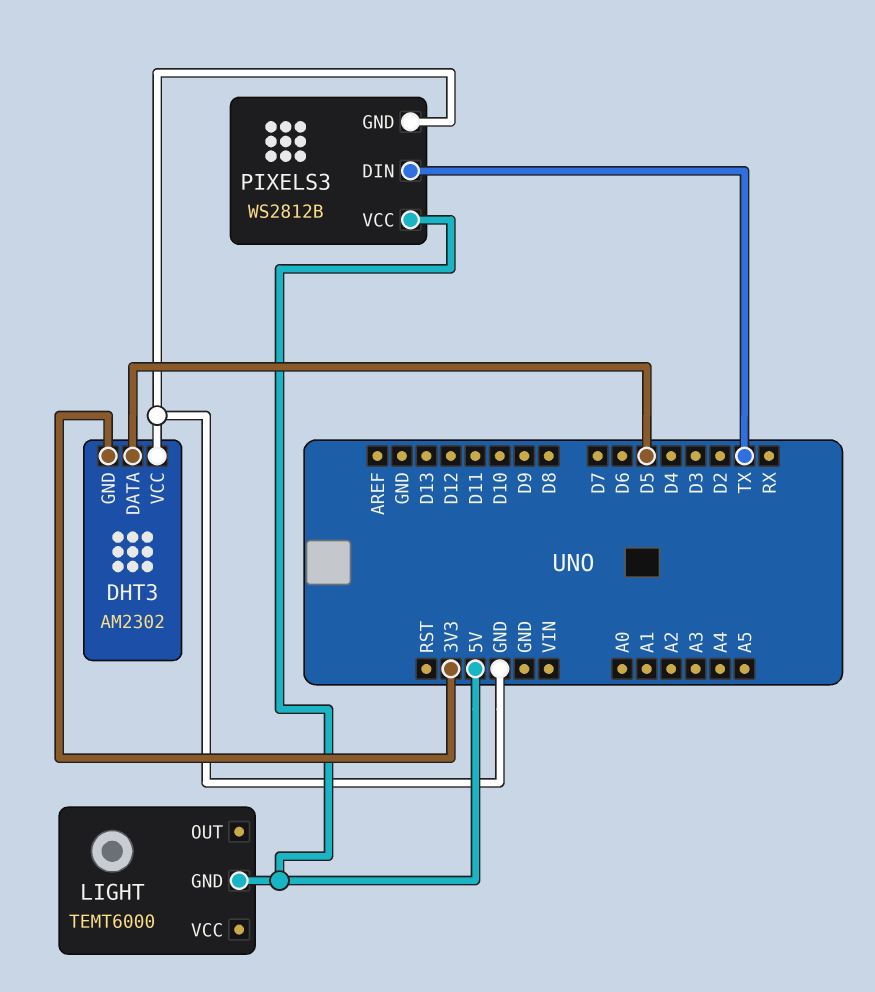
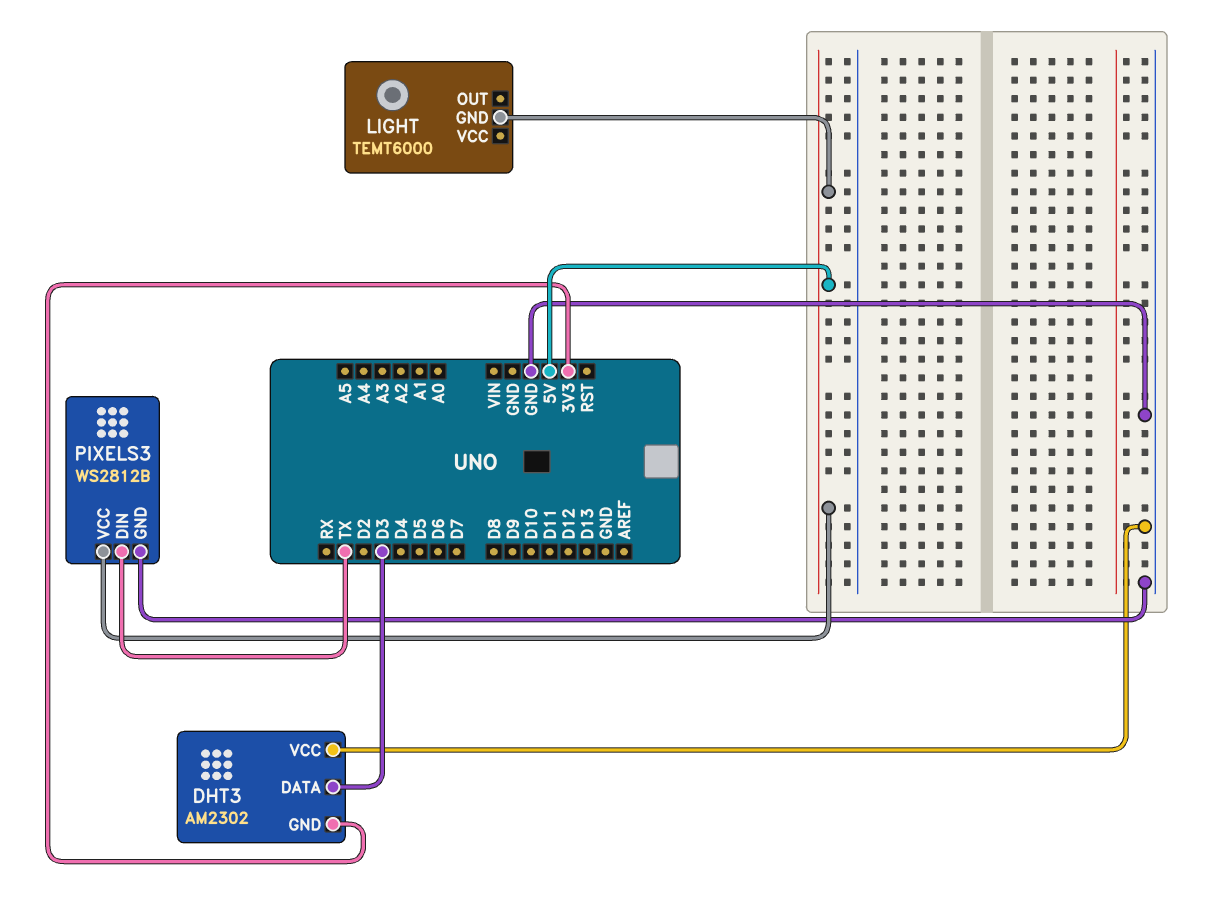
DHT3 pin DATA: D5 -> D3

